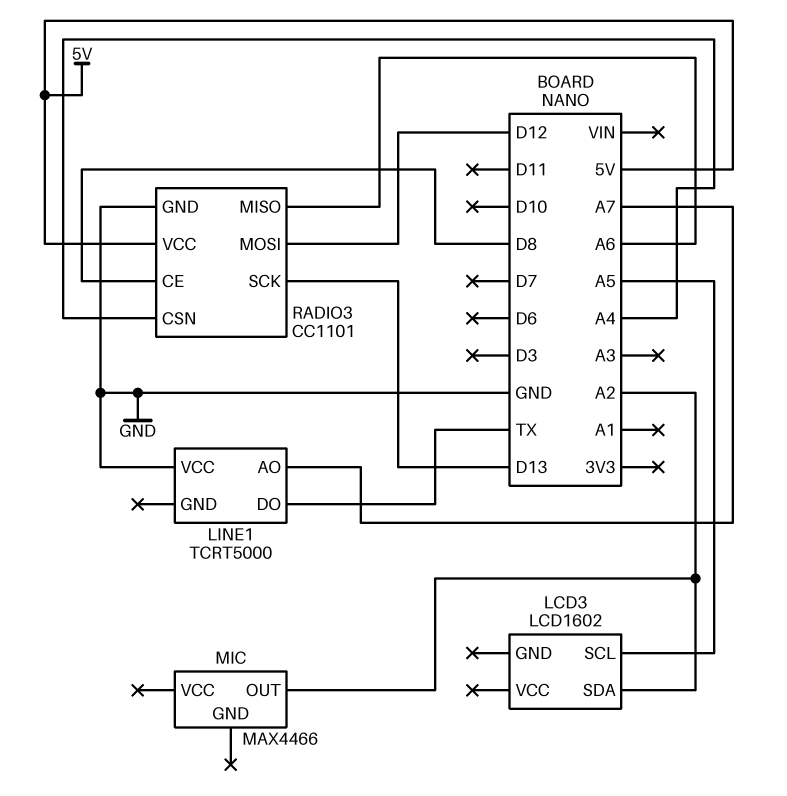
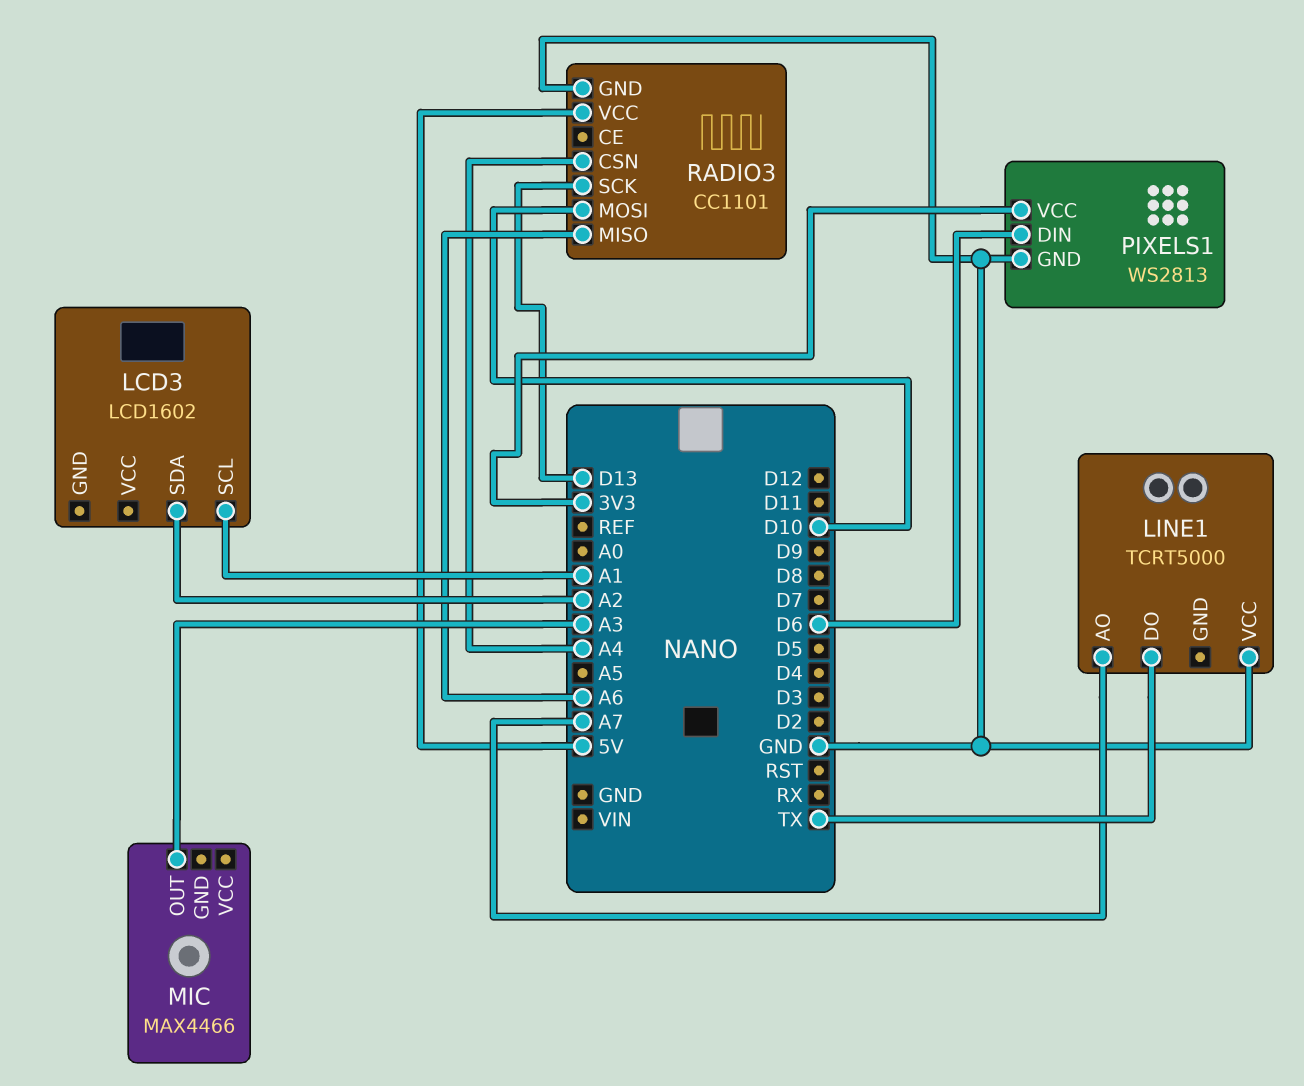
LCD3 pin SCL: A5 -> A1
MIC pin OUT: A2 -> A3
PIXELS1: none -> WS2813
PIXELS1 pin DIN: none -> D6
PIXELS1 pin GND: none -> GND
PIXELS1 pin VCC: none -> 3V3
RADIO3 pin CE: D8 -> none
RADIO3 pin MOSI: D12 -> D10

